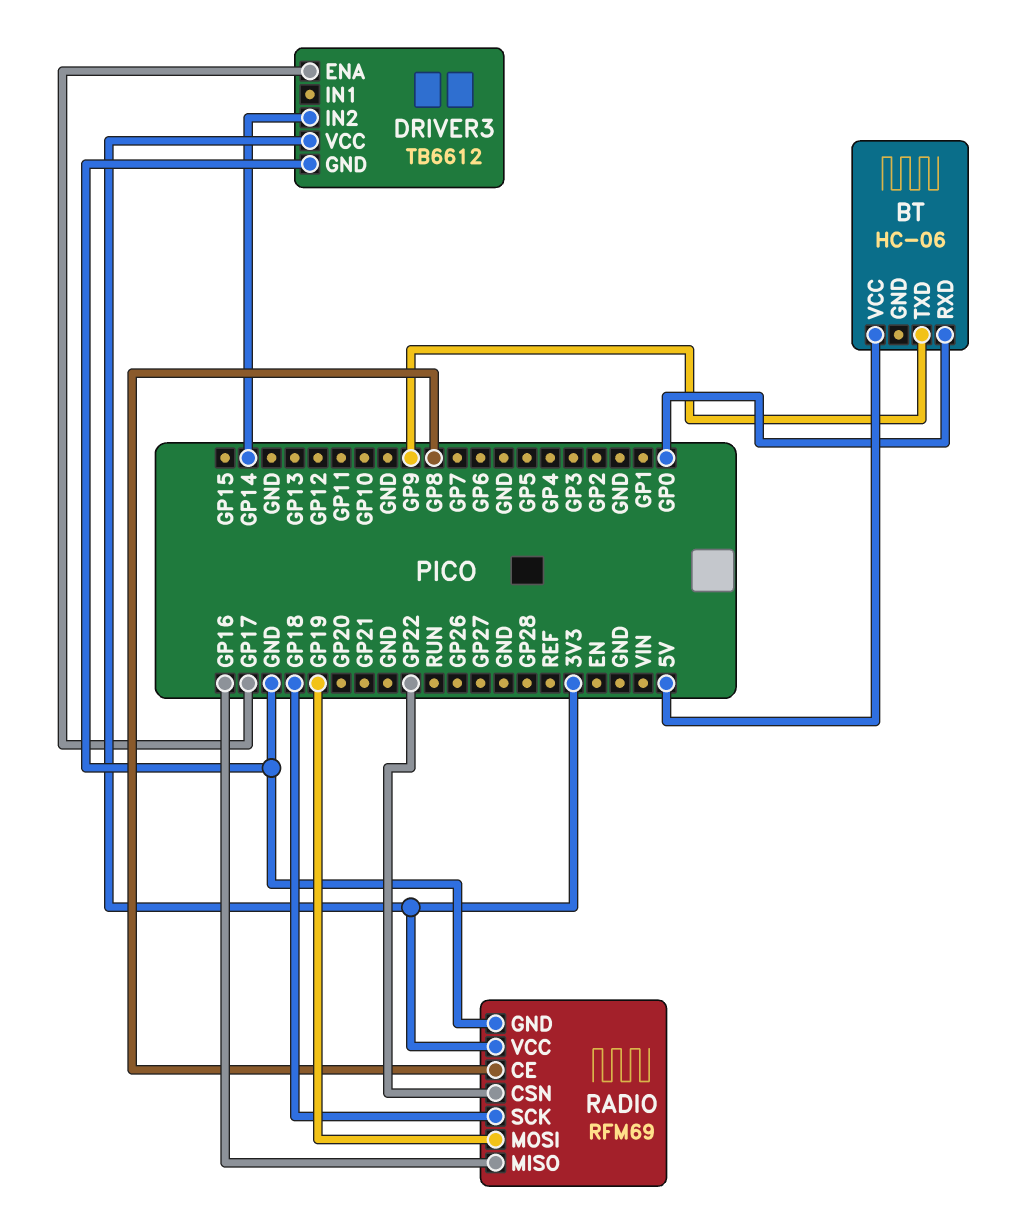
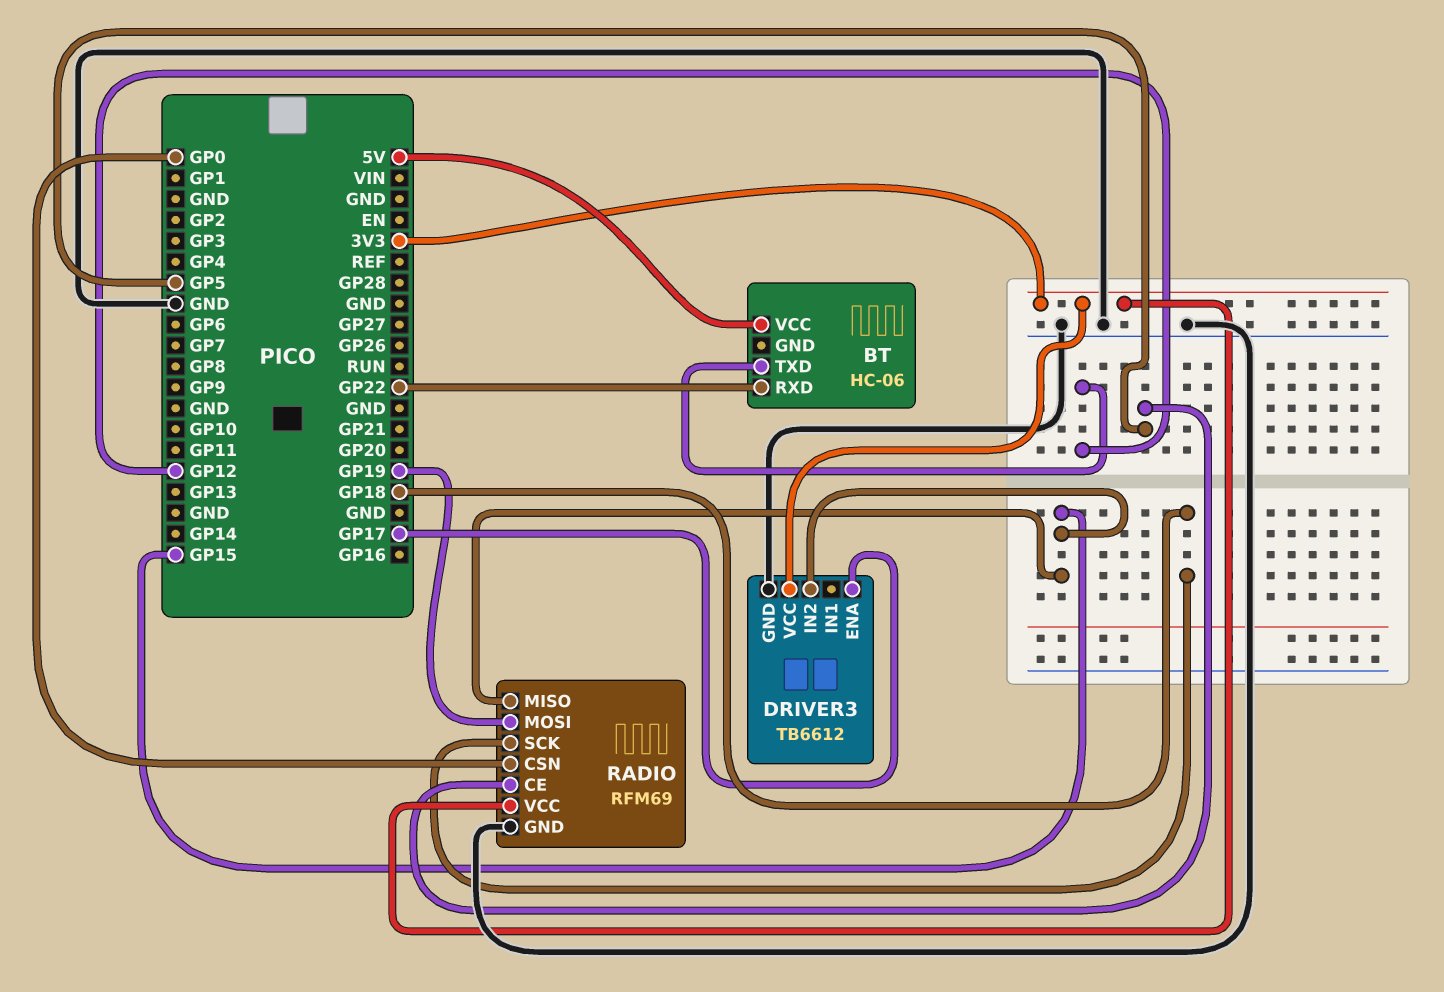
BT pin RXD: GP0 -> GP22
BT pin TXD: GP9 -> GP12
DRIVER3 pin IN2: GP14 -> GP15
RADIO pin CE: GP8 -> GP5
RADIO pin CSN: GP22 -> GP0
RADIO pin MISO: GP16 -> GP15

